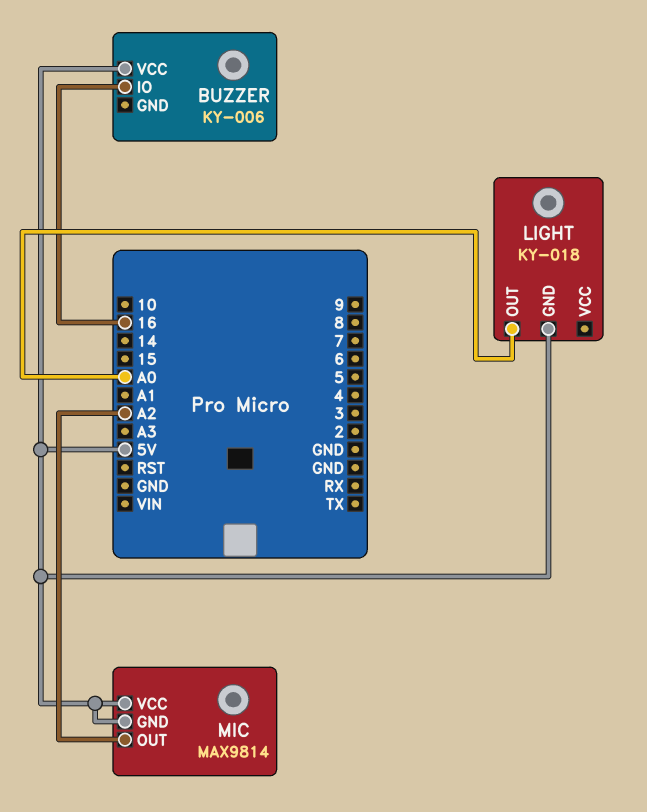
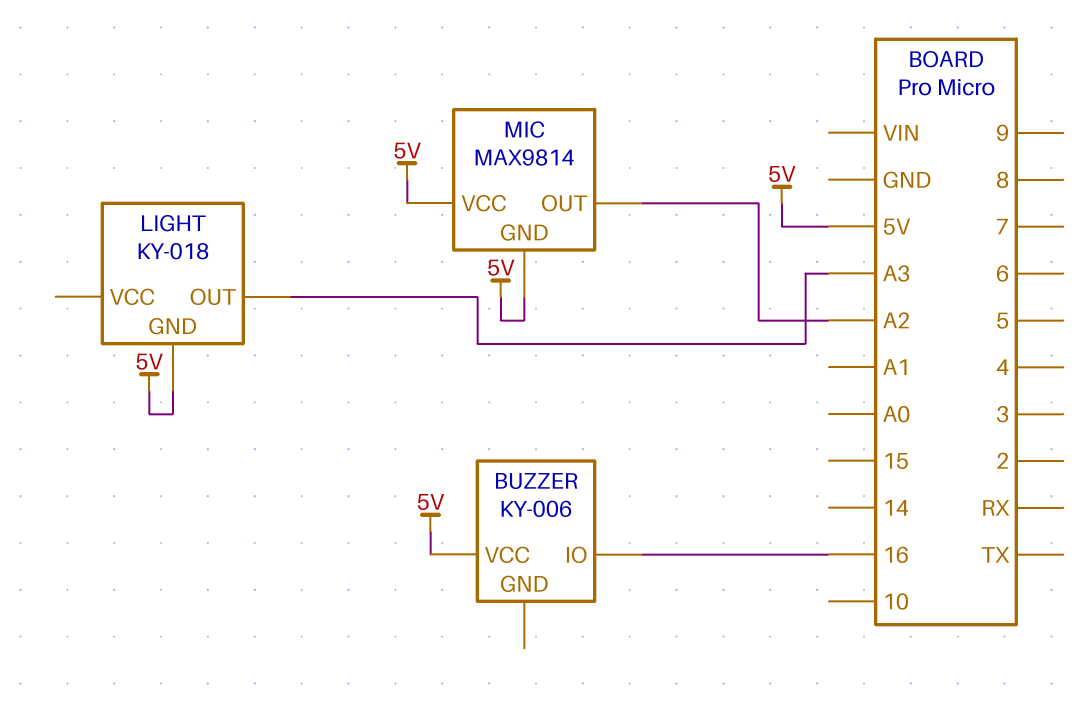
LIGHT pin OUT: A0 -> A3

